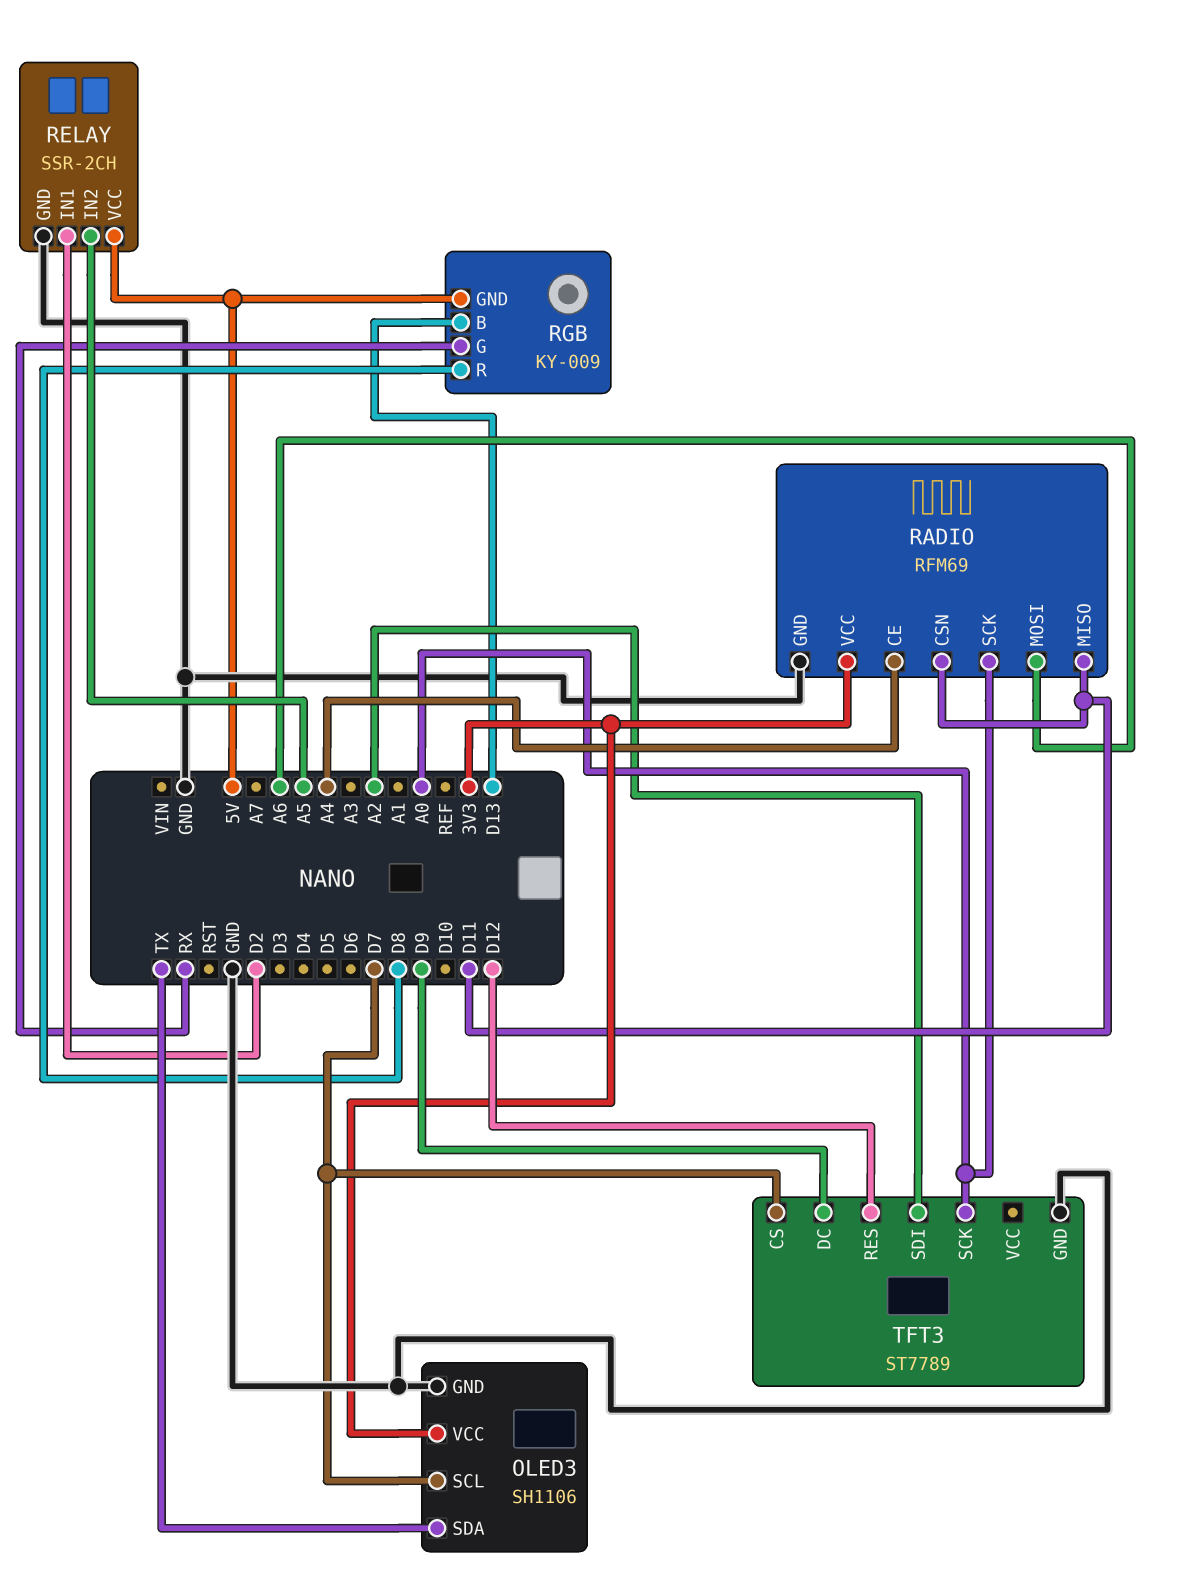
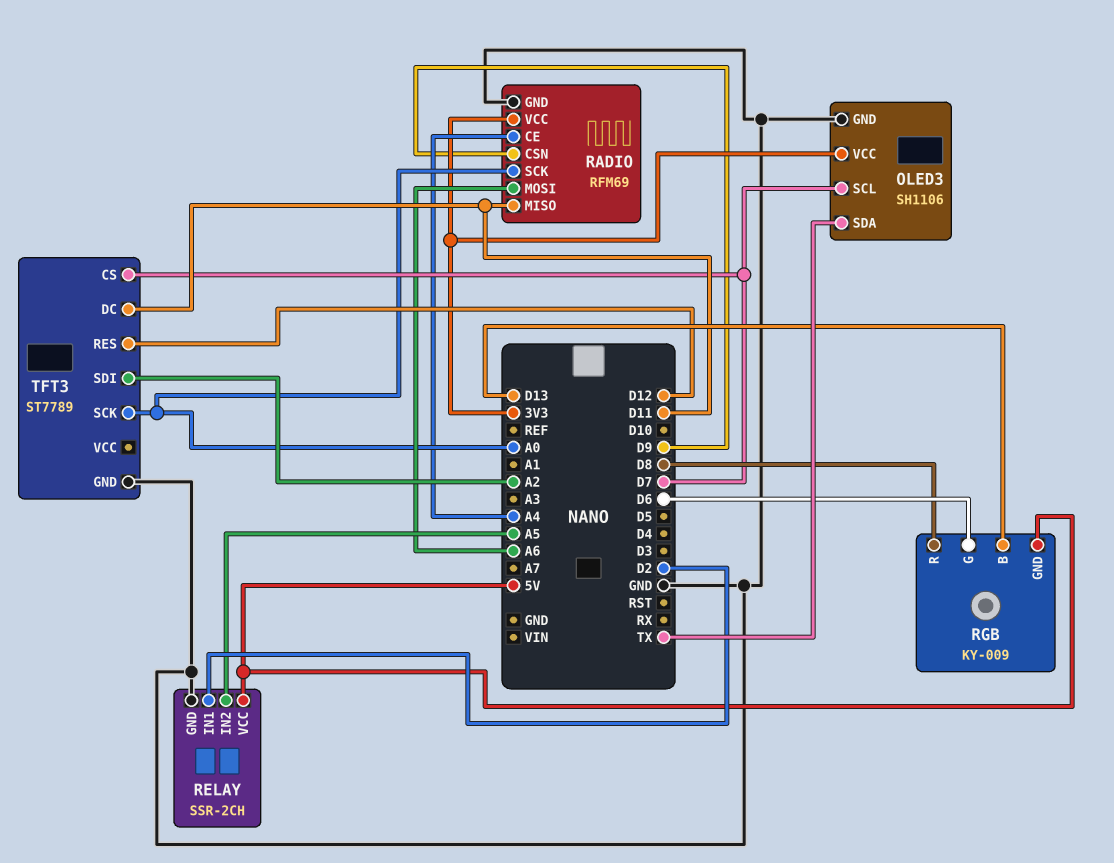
RADIO pin CSN: D11 -> D9
RGB pin G: RX -> D6
TFT3 pin DC: D9 -> D11

